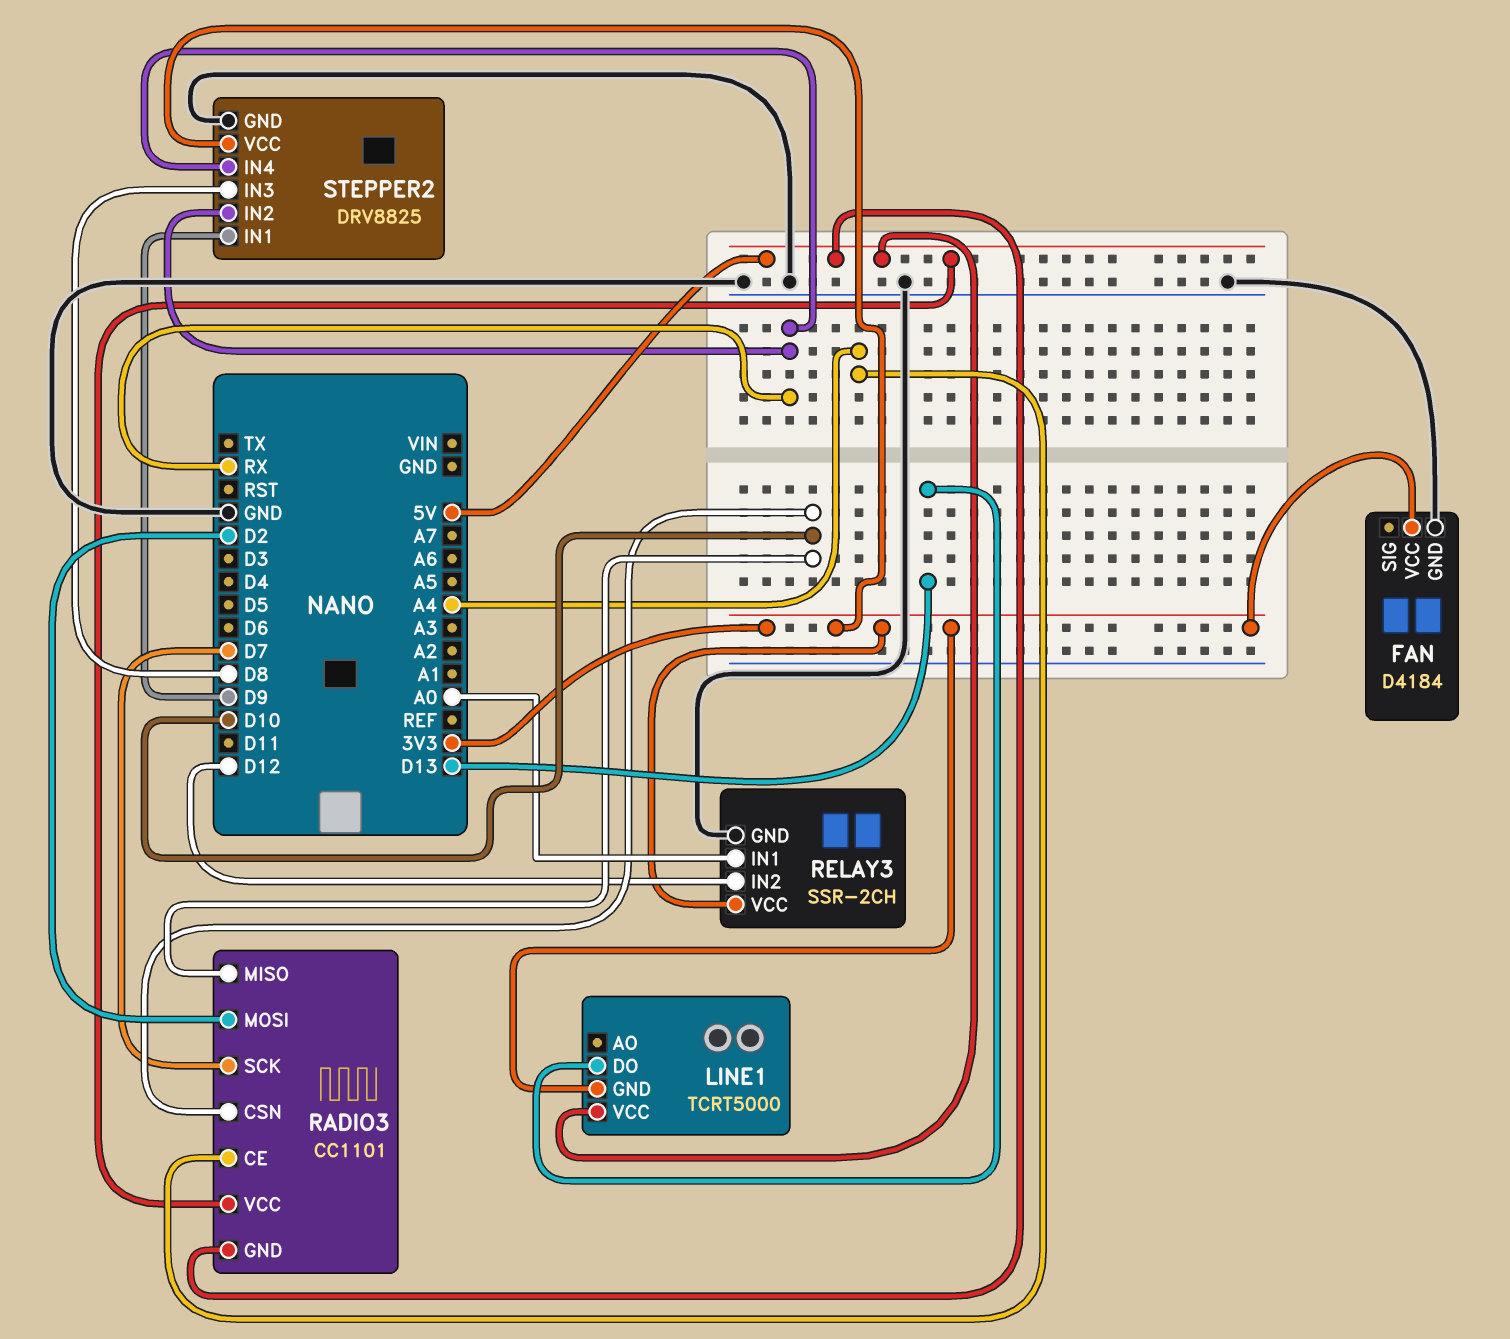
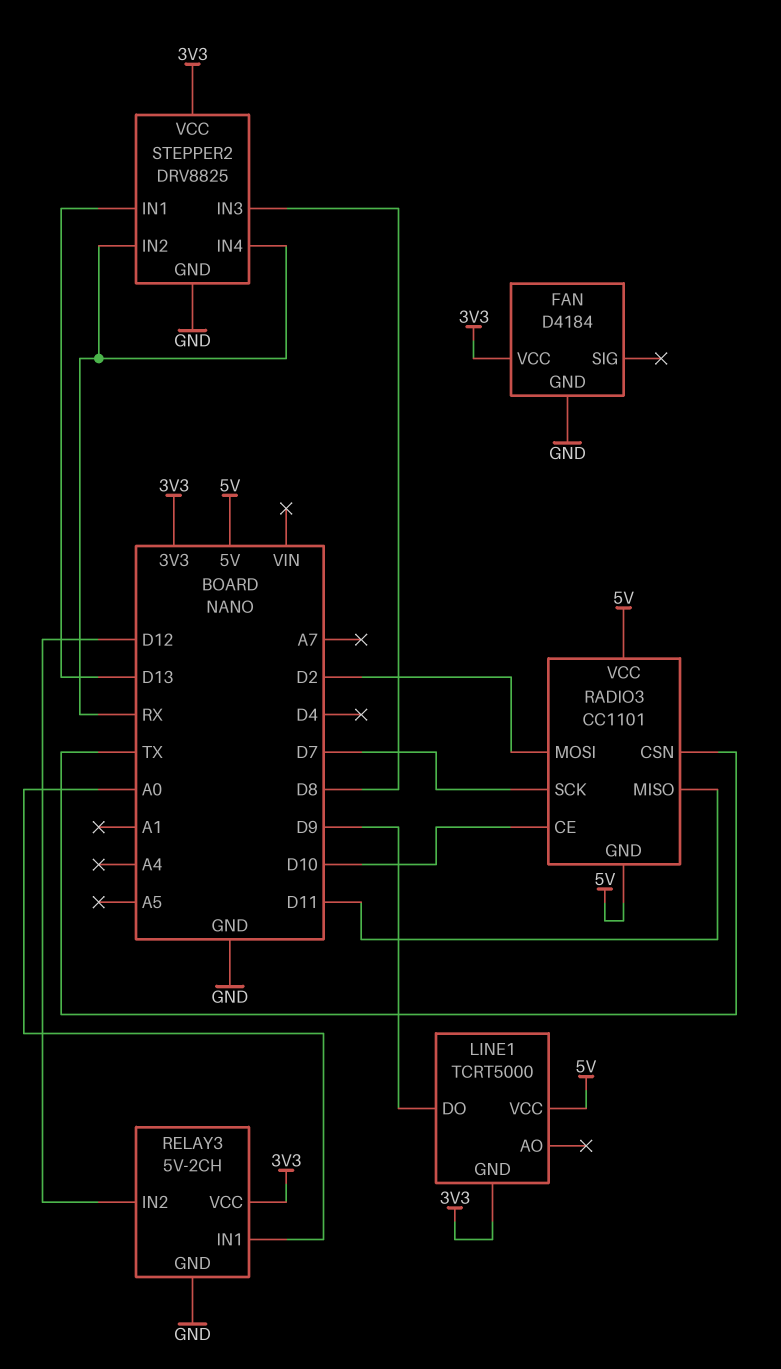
LINE1 pin DO: D13 -> D9
RADIO3 pin CE: A4 -> D10
RADIO3 pin CSN: D10 -> TX
RADIO3 pin MISO: D10 -> D11
RELAY3: SSR-2CH -> 5V-2CH
STEPPER2 pin IN1: D9 -> D13

